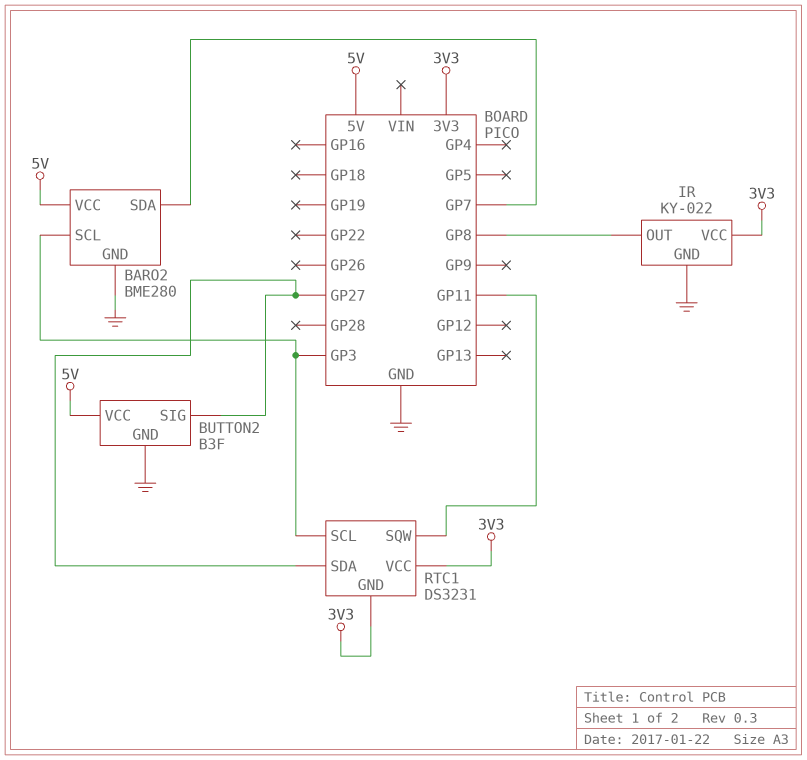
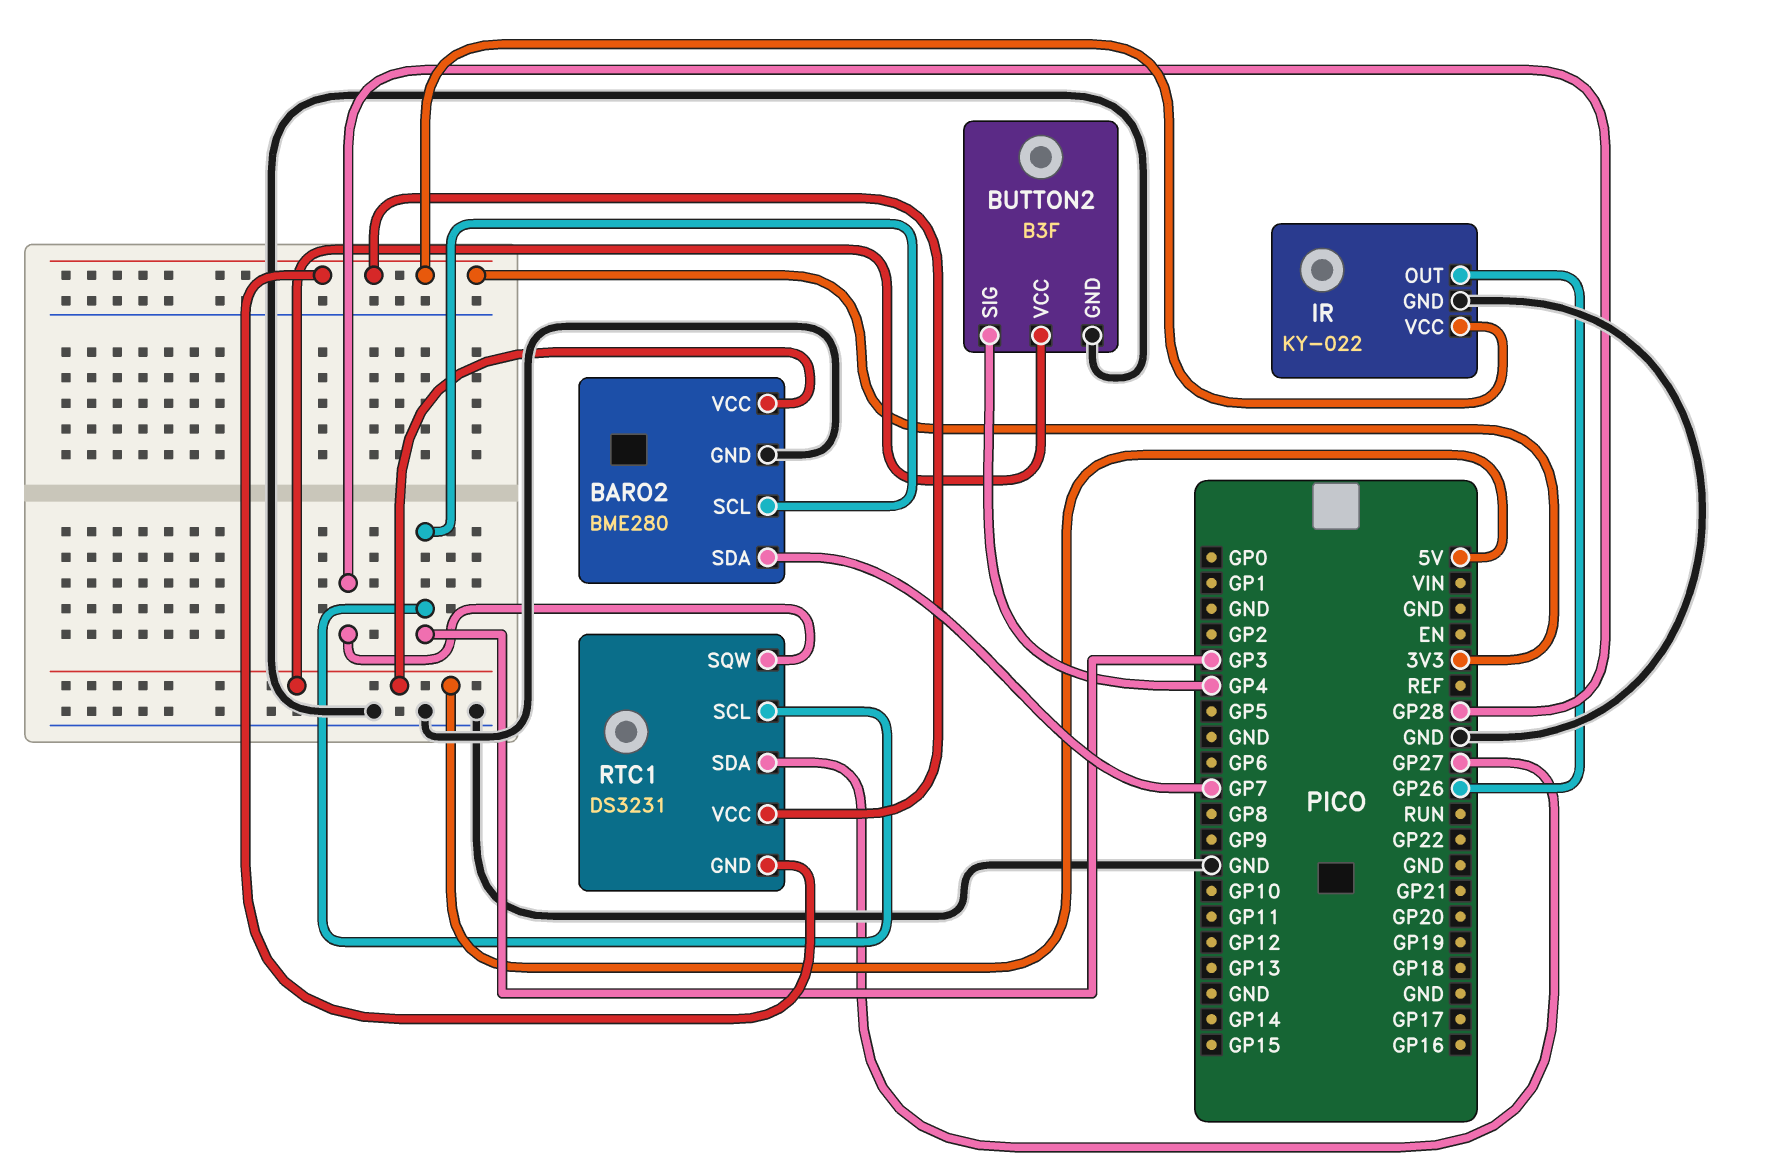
BUTTON2 pin SIG: GP27 -> GP4
IR pin OUT: GP8 -> GP26
RTC1 pin SQW: GP11 -> GP28

